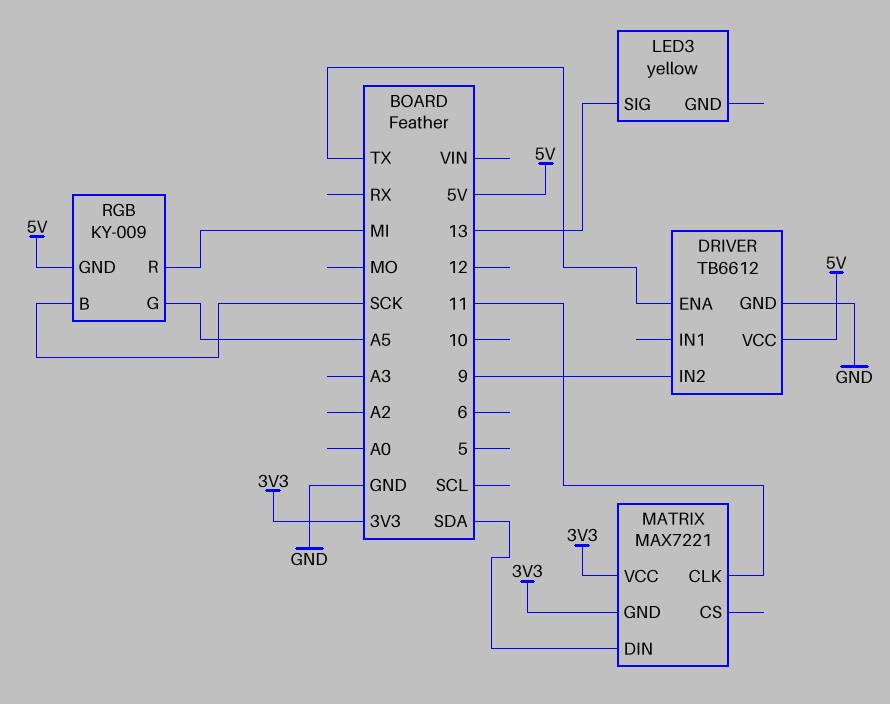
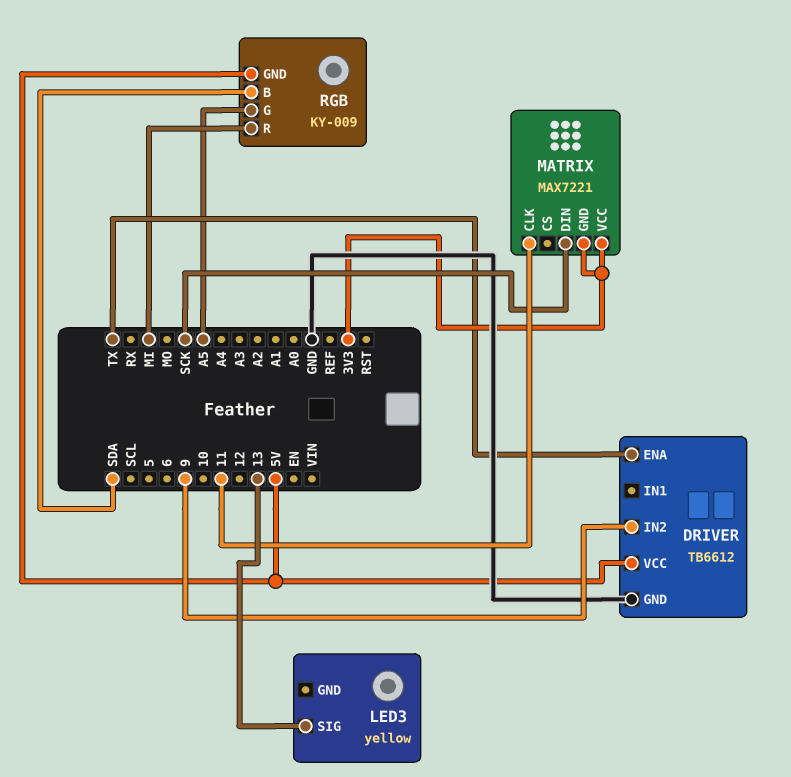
MATRIX pin DIN: SDA -> SCK
RGB pin B: SCK -> SDA

